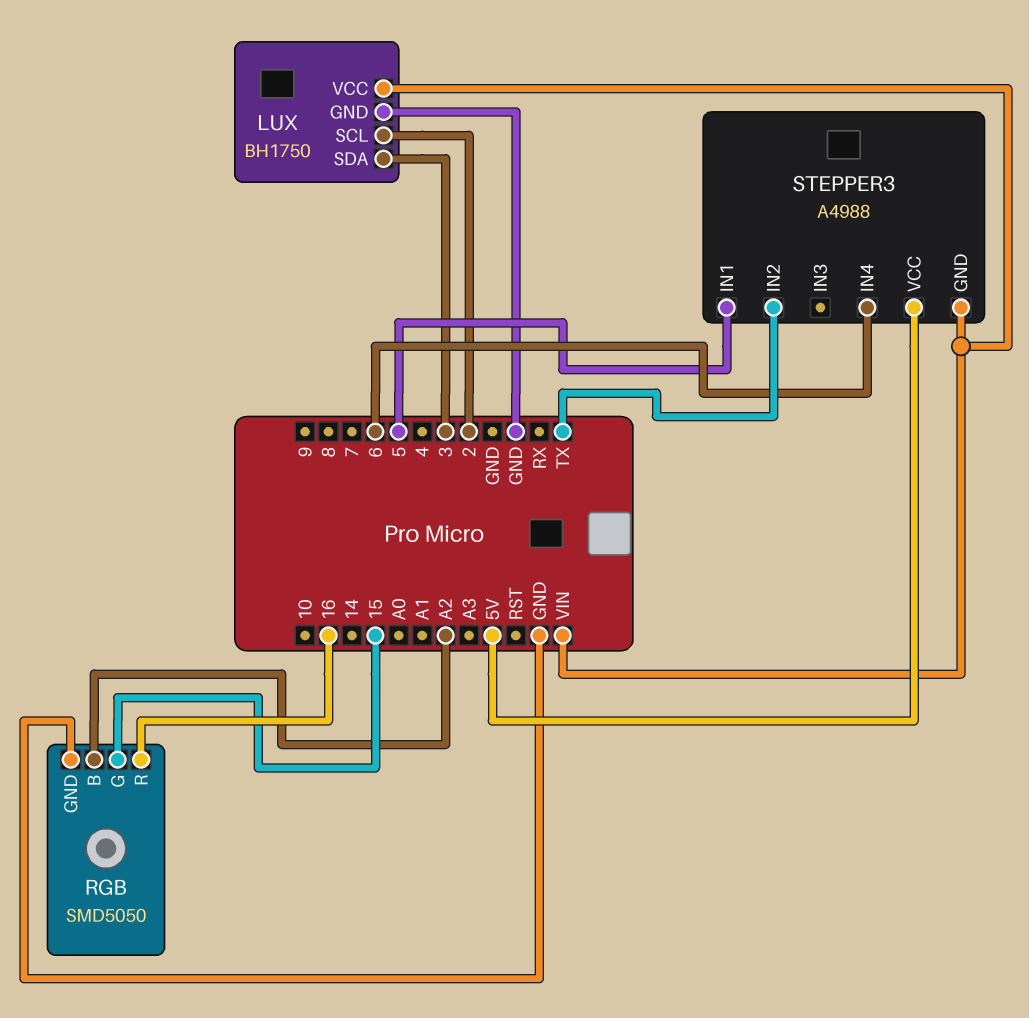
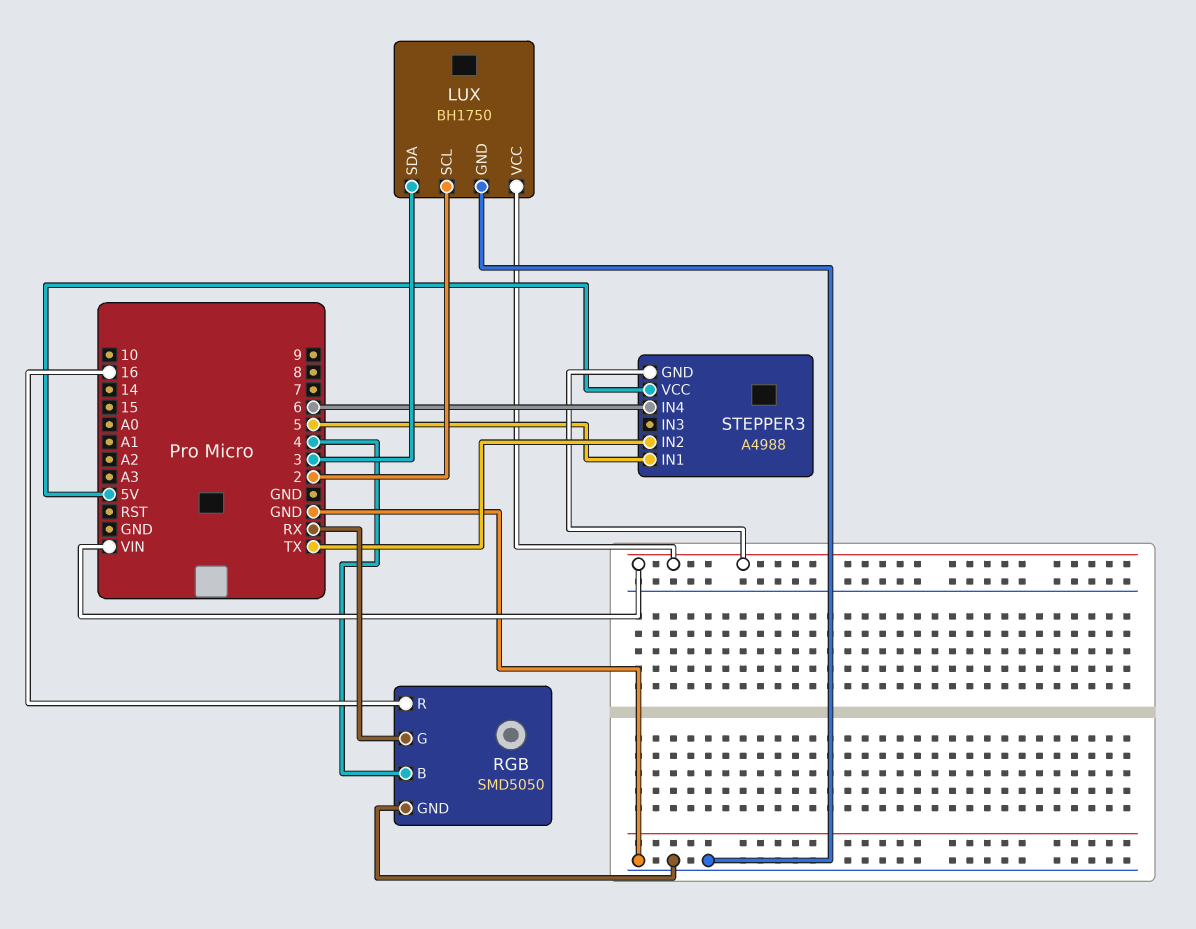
RGB pin B: A2 -> 4
RGB pin G: 15 -> RX

